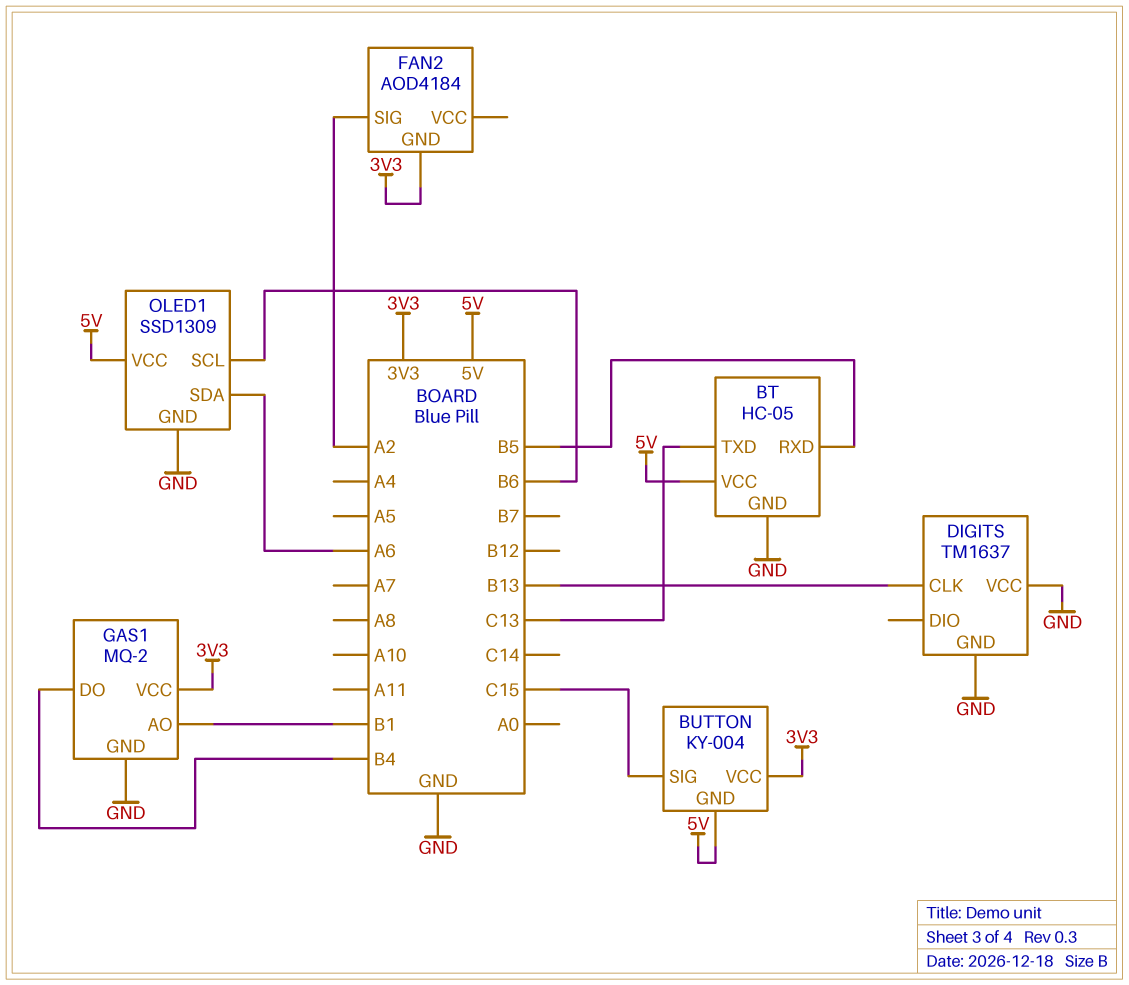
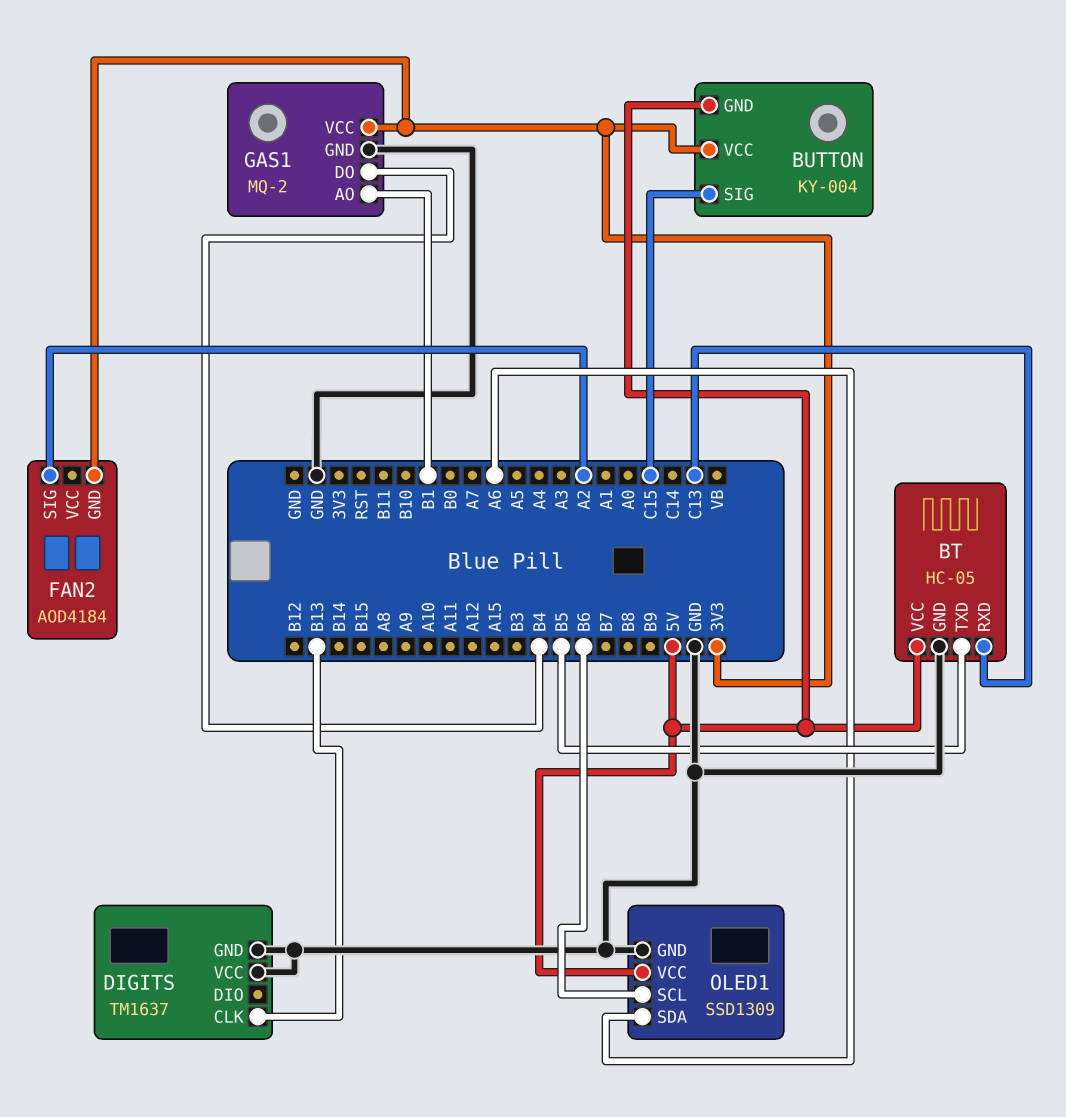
BT pin RXD: B5 -> C13
BT pin TXD: C13 -> B5

